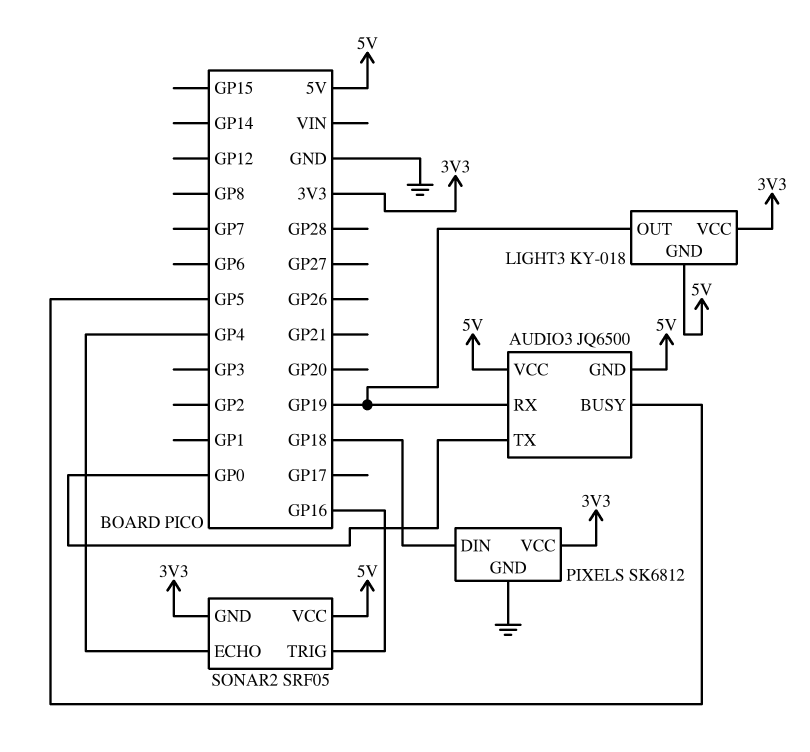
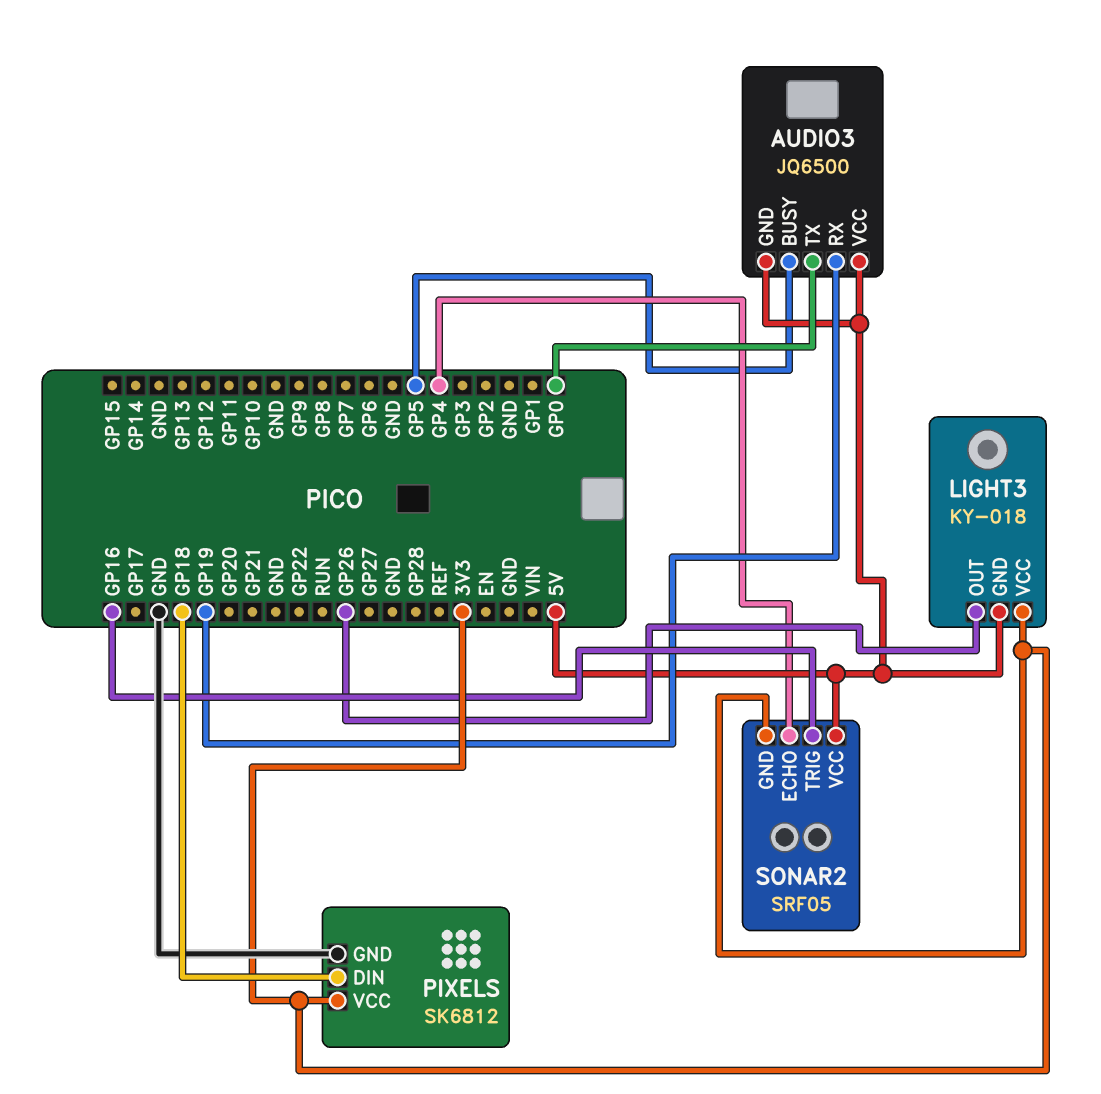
LIGHT3 pin OUT: GP19 -> GP26

